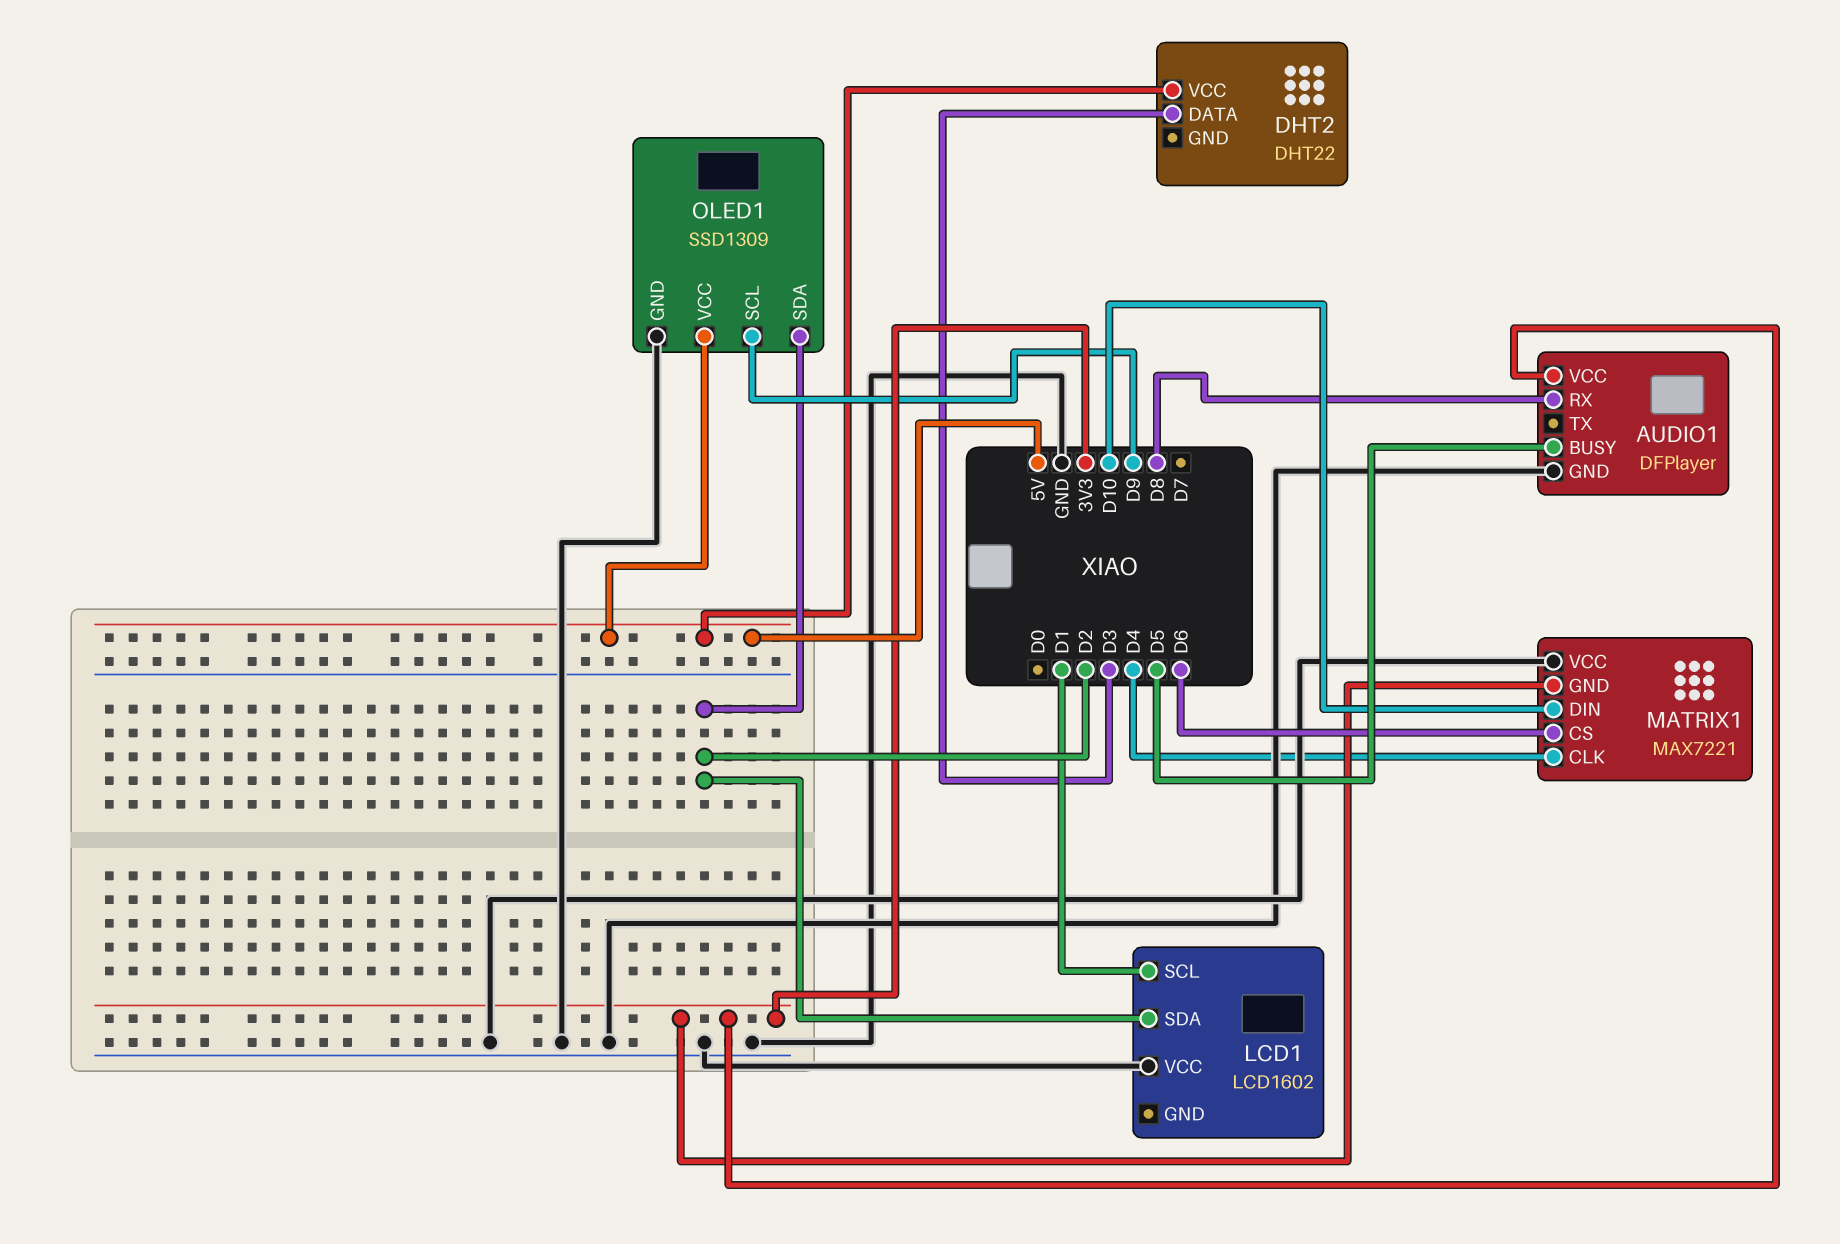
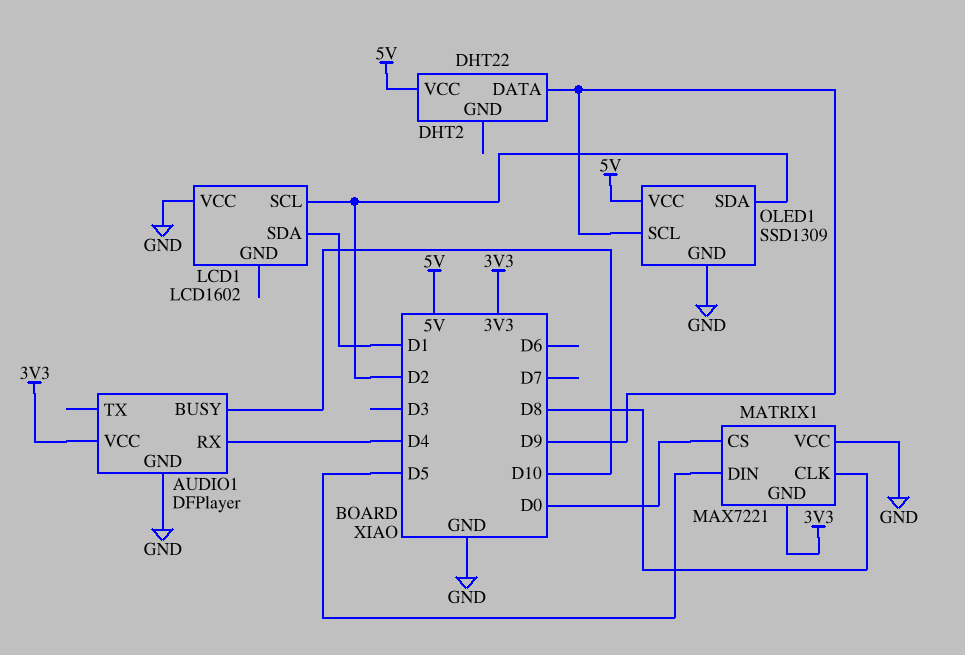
AUDIO1 pin BUSY: D5 -> D10
AUDIO1 pin RX: D8 -> D4
DHT2 pin DATA: D3 -> D9
LCD1 pin SCL: D1 -> D2
LCD1 pin SDA: D2 -> D1
MATRIX1 pin CLK: D4 -> D8
MATRIX1 pin CS: D6 -> D0
MATRIX1 pin DIN: D10 -> D5

